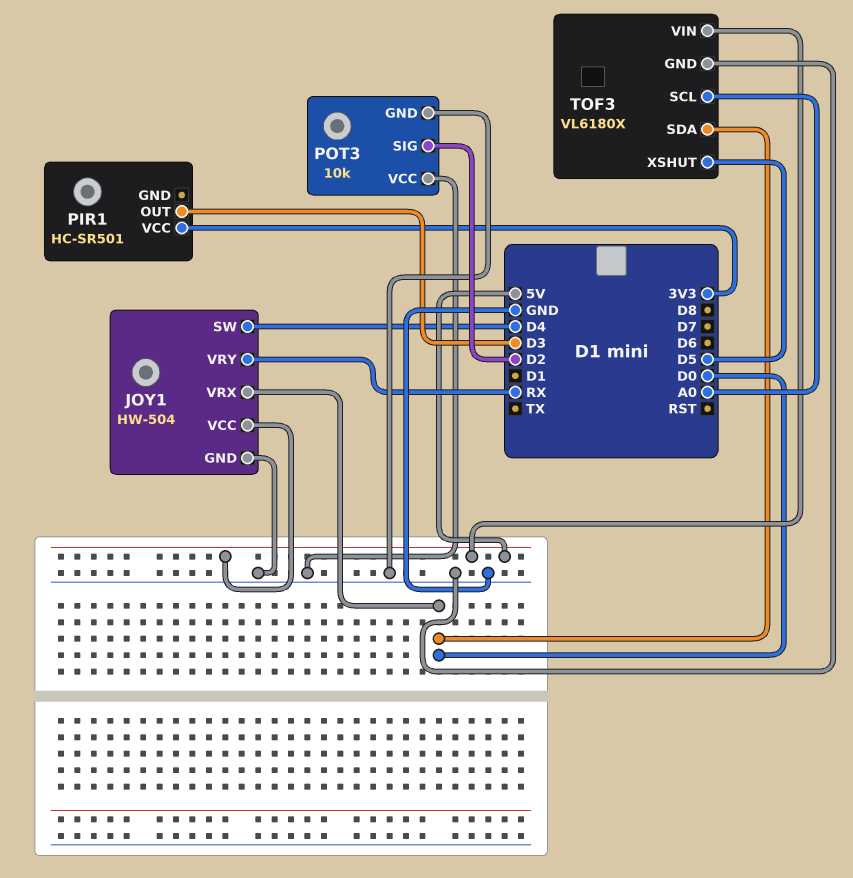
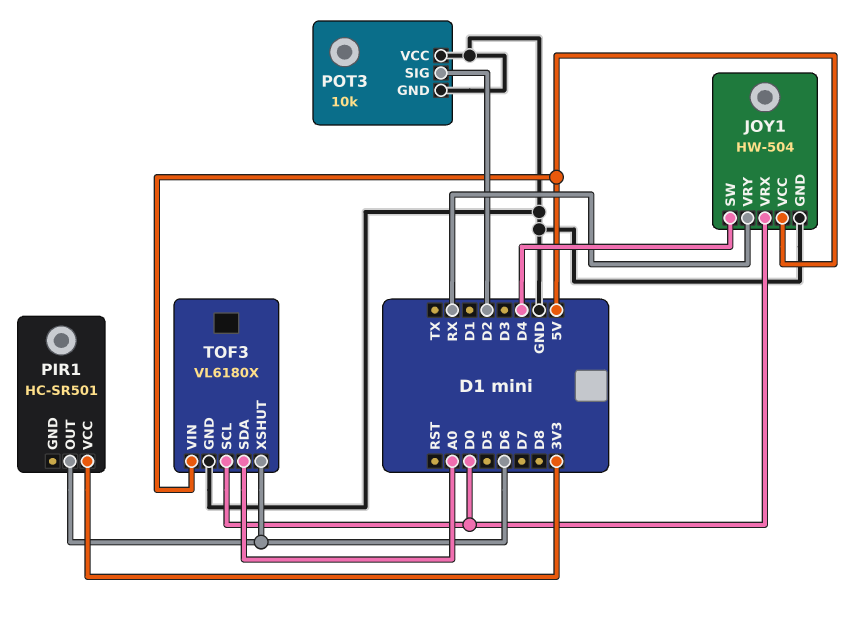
PIR1 pin OUT: D3 -> D6
TOF3 pin SCL: A0 -> D0
TOF3 pin SDA: D0 -> A0
TOF3 pin XSHUT: D5 -> D6

